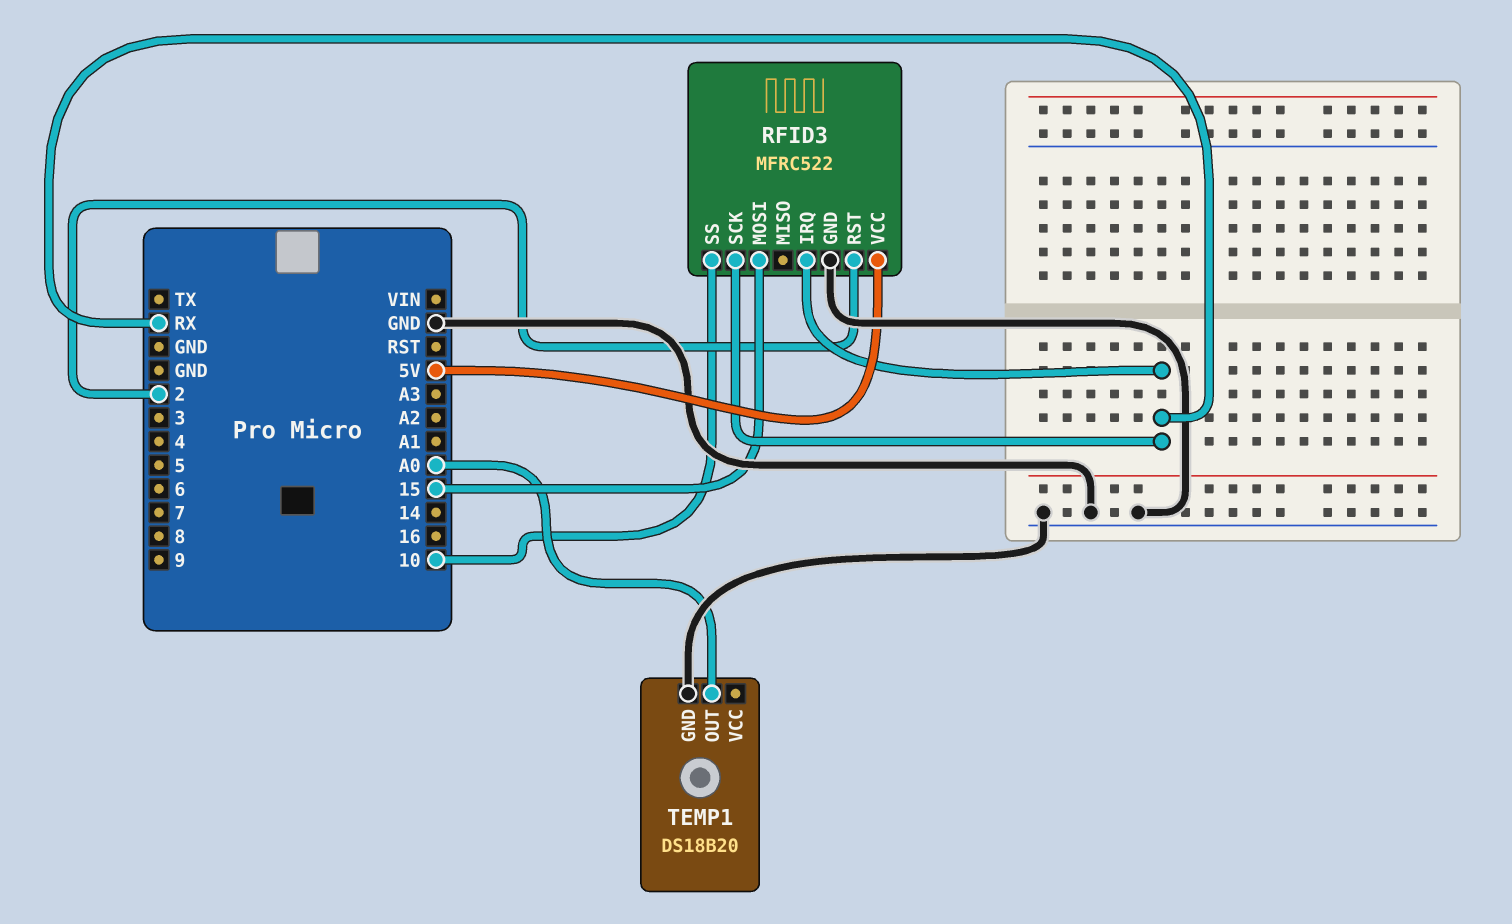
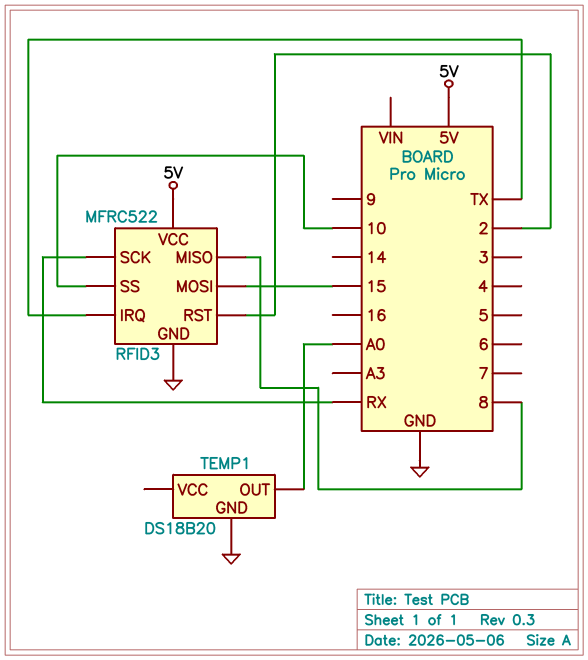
RFID3 pin IRQ: RX -> TX
RFID3 pin MISO: none -> 8

